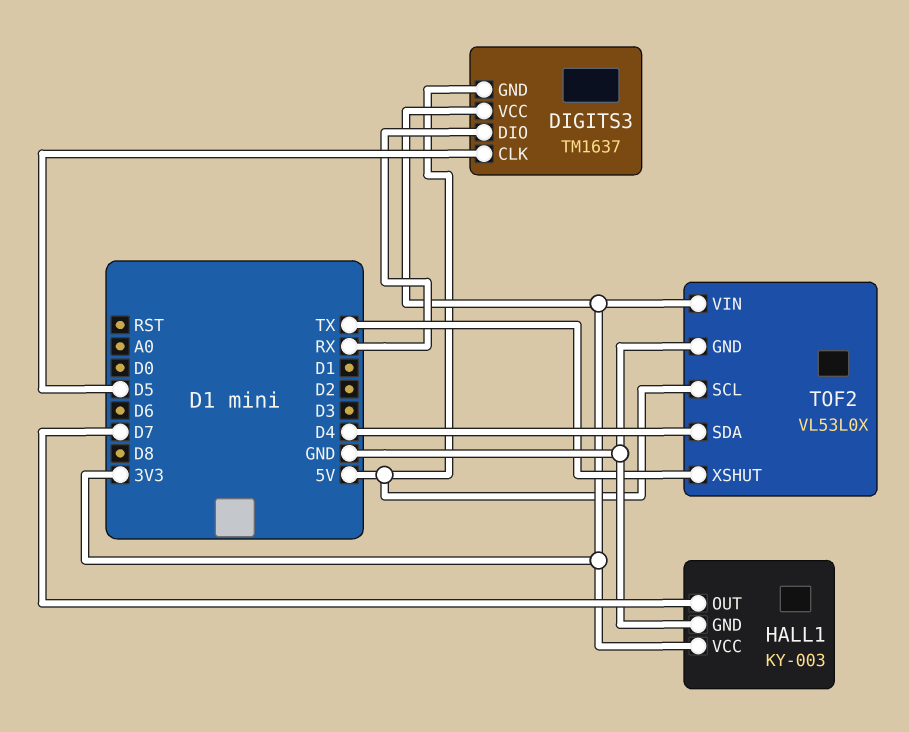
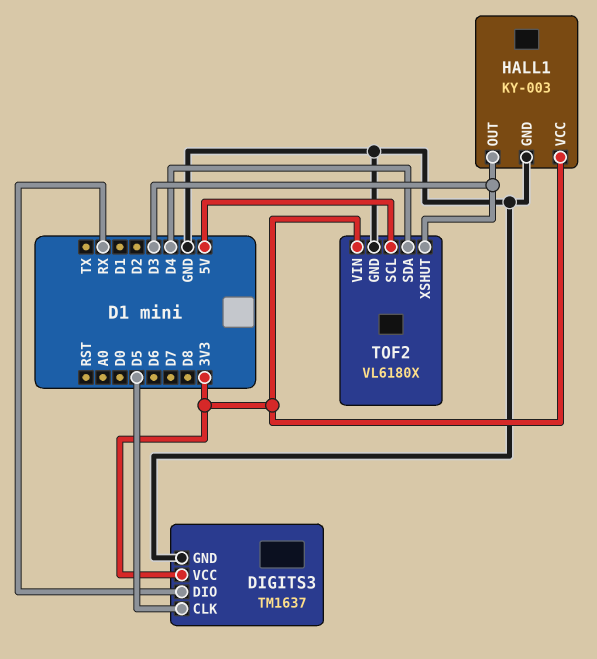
DIGITS3 pin GND: 5V -> GND
HALL1 pin OUT: D7 -> D3
TOF2: VL53L0X -> VL6180X
TOF2 pin XSHUT: TX -> D3

